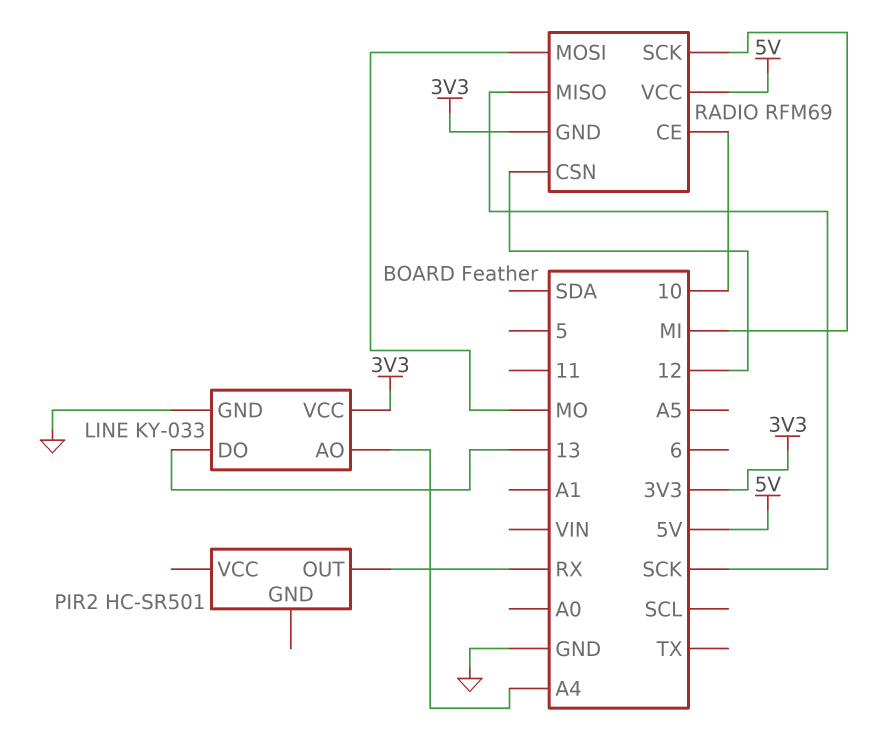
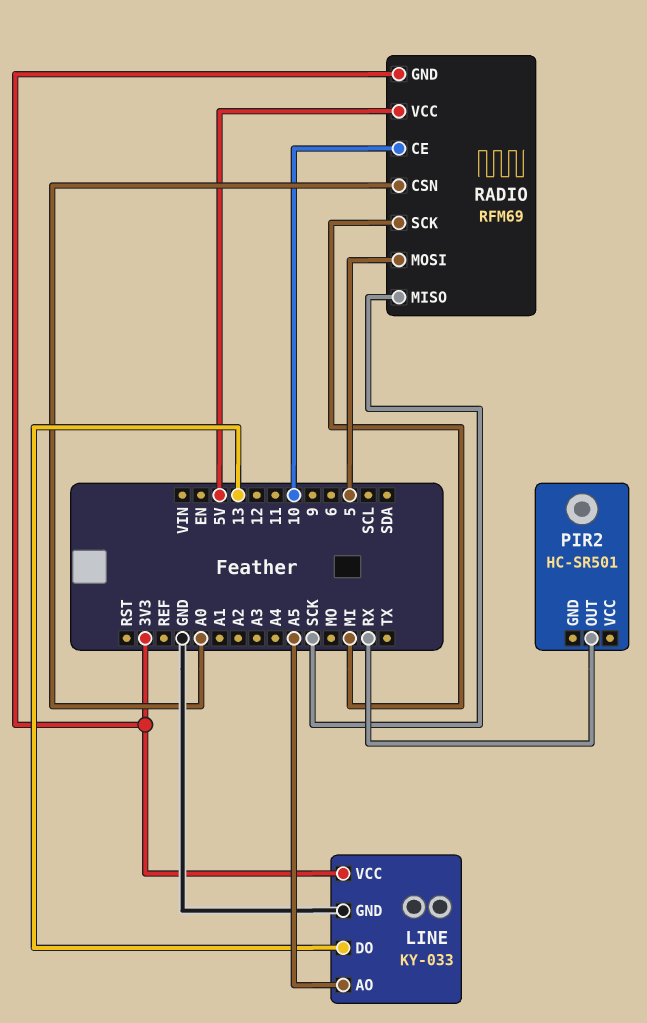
LINE pin AO: A4 -> A5
RADIO pin CSN: 12 -> A0
RADIO pin MOSI: MO -> 5

